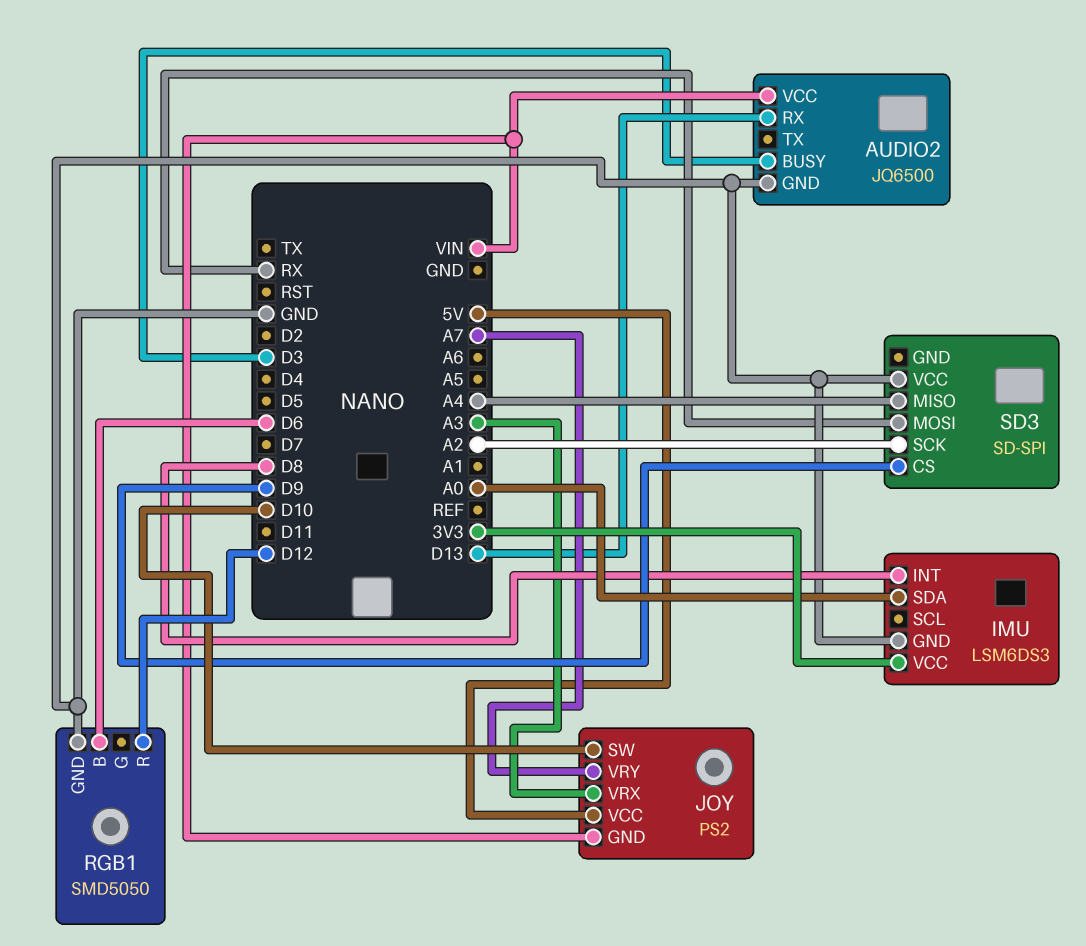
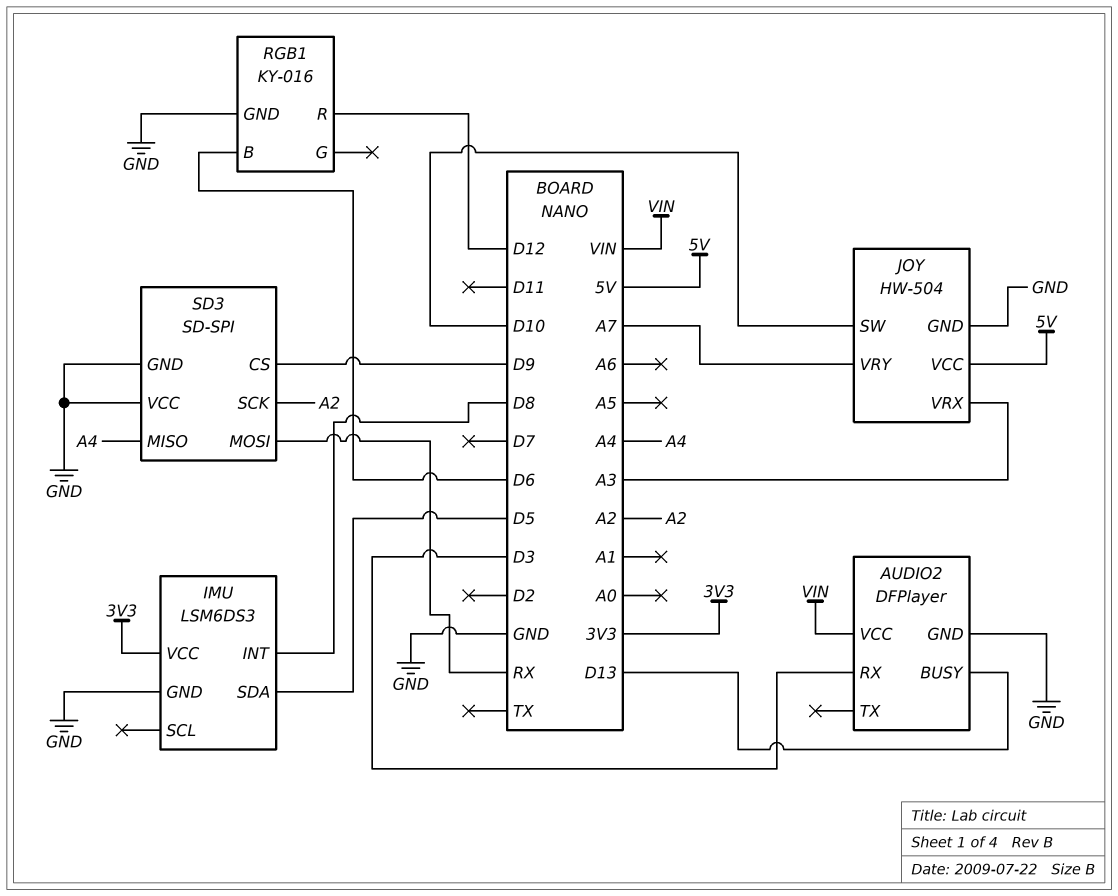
AUDIO2: JQ6500 -> DFPlayer
AUDIO2 pin BUSY: D3 -> D13
AUDIO2 pin RX: D13 -> D3
IMU pin SDA: A0 -> D5
JOY: PS2 -> HW-504
JOY pin GND: VIN -> GND
RGB1: SMD5050 -> KY-016
SD3 pin GND: none -> GND

